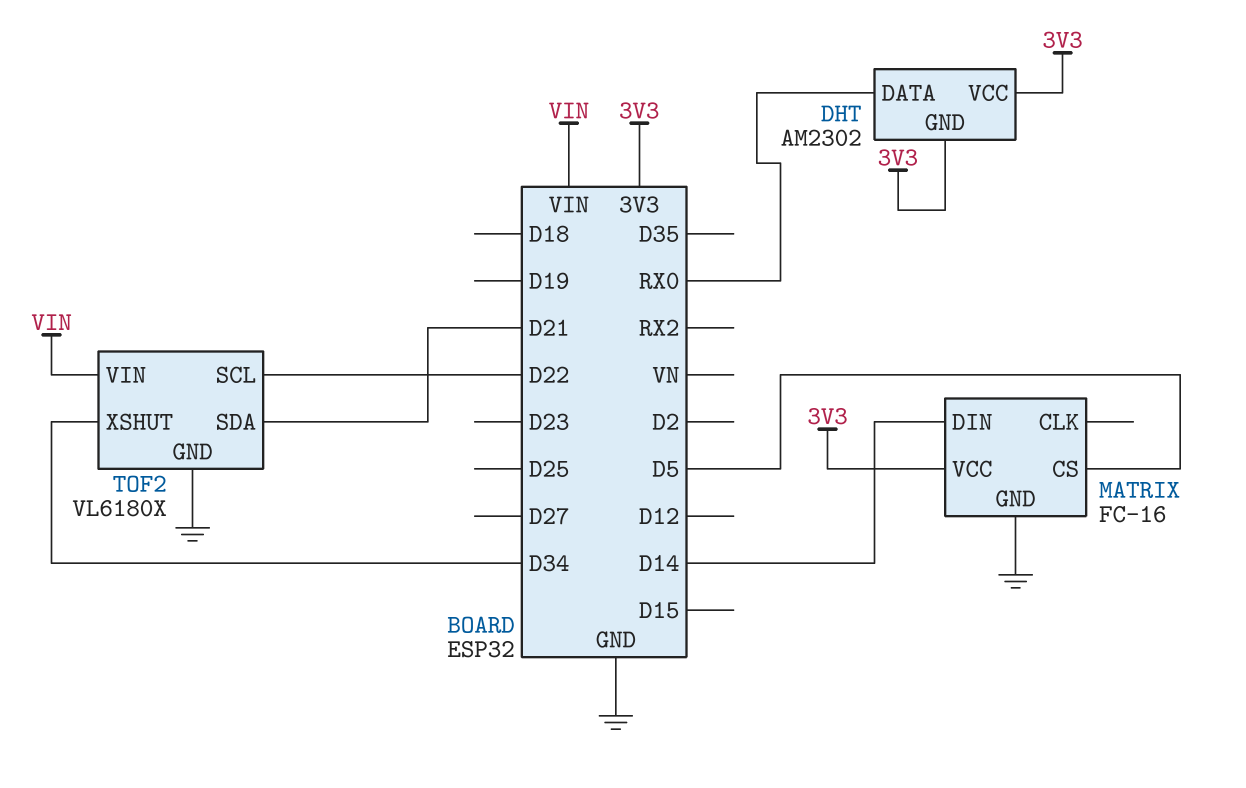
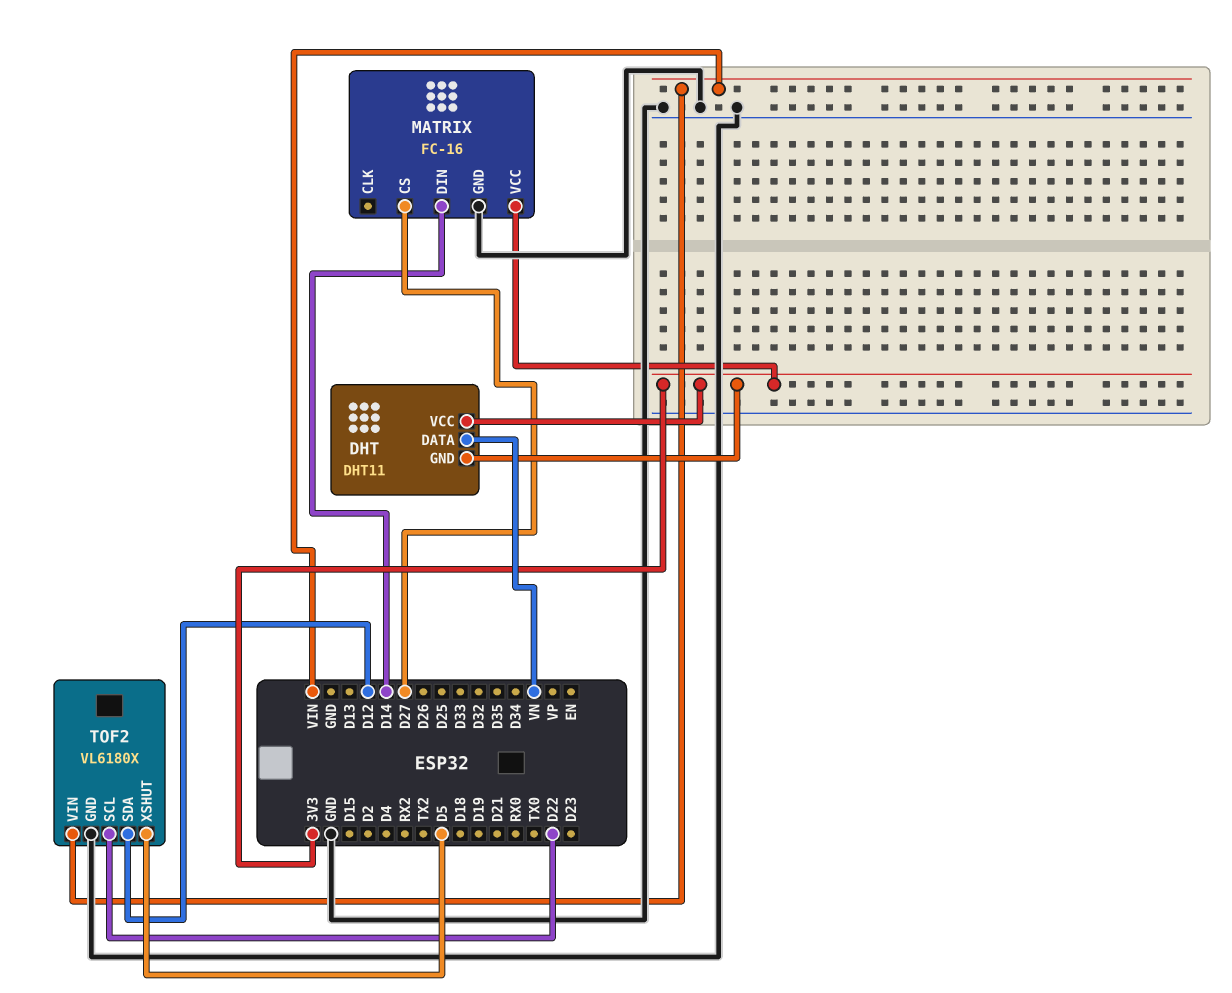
DHT: AM2302 -> DHT11
DHT pin DATA: RX0 -> VN
MATRIX pin CS: D5 -> D27
TOF2 pin SDA: D21 -> D12
TOF2 pin XSHUT: D34 -> D5

